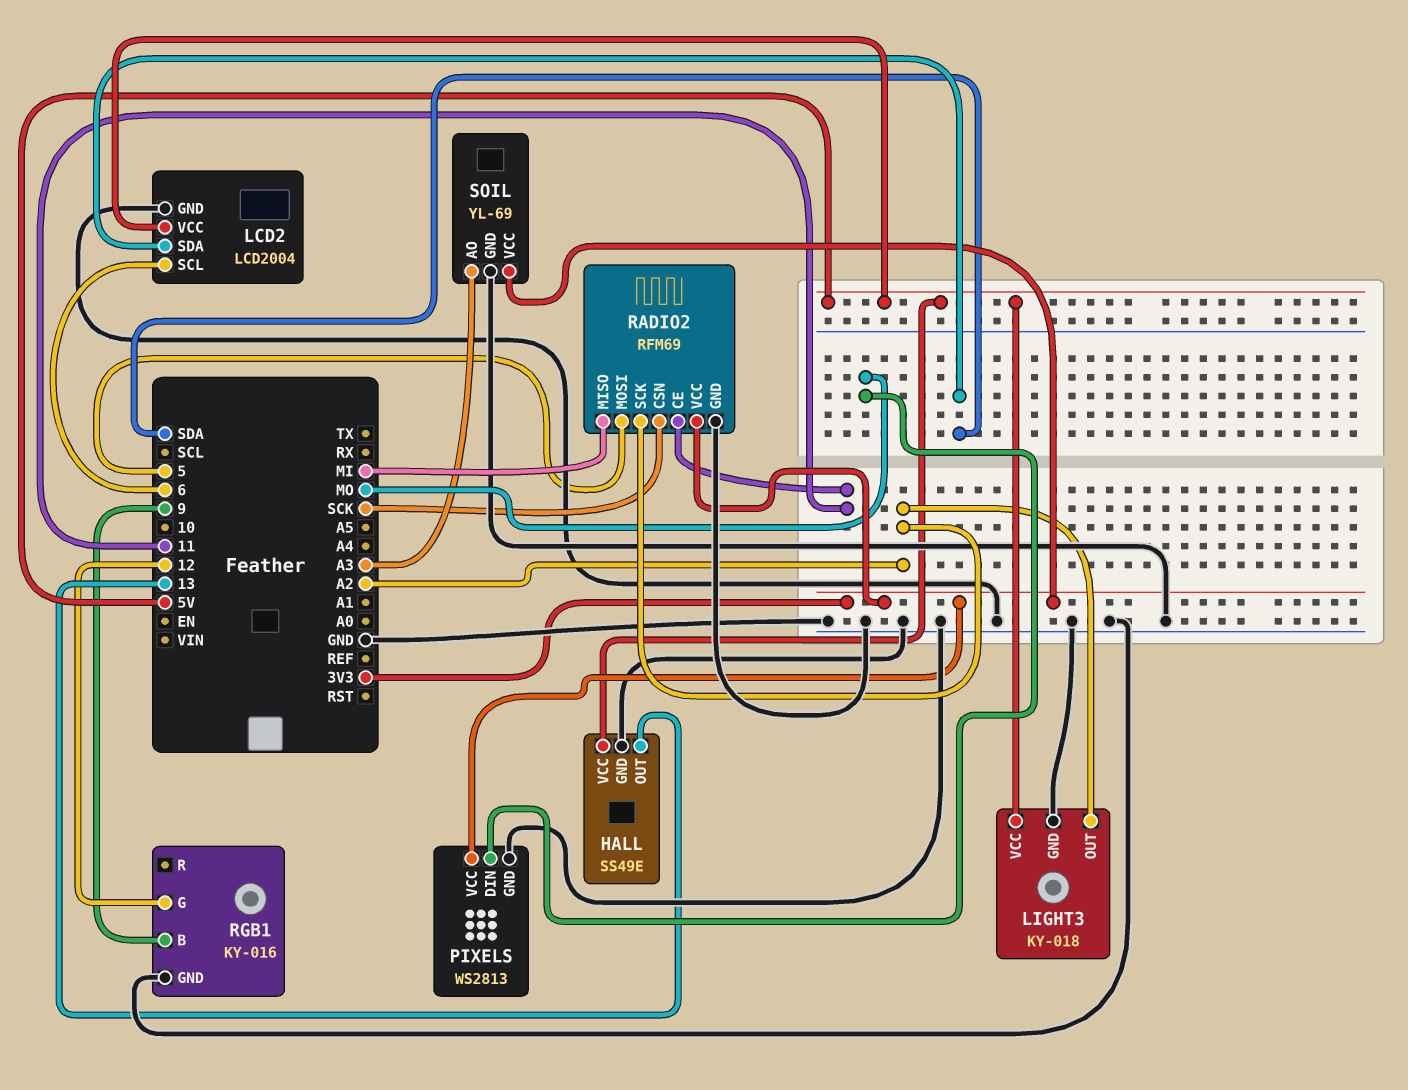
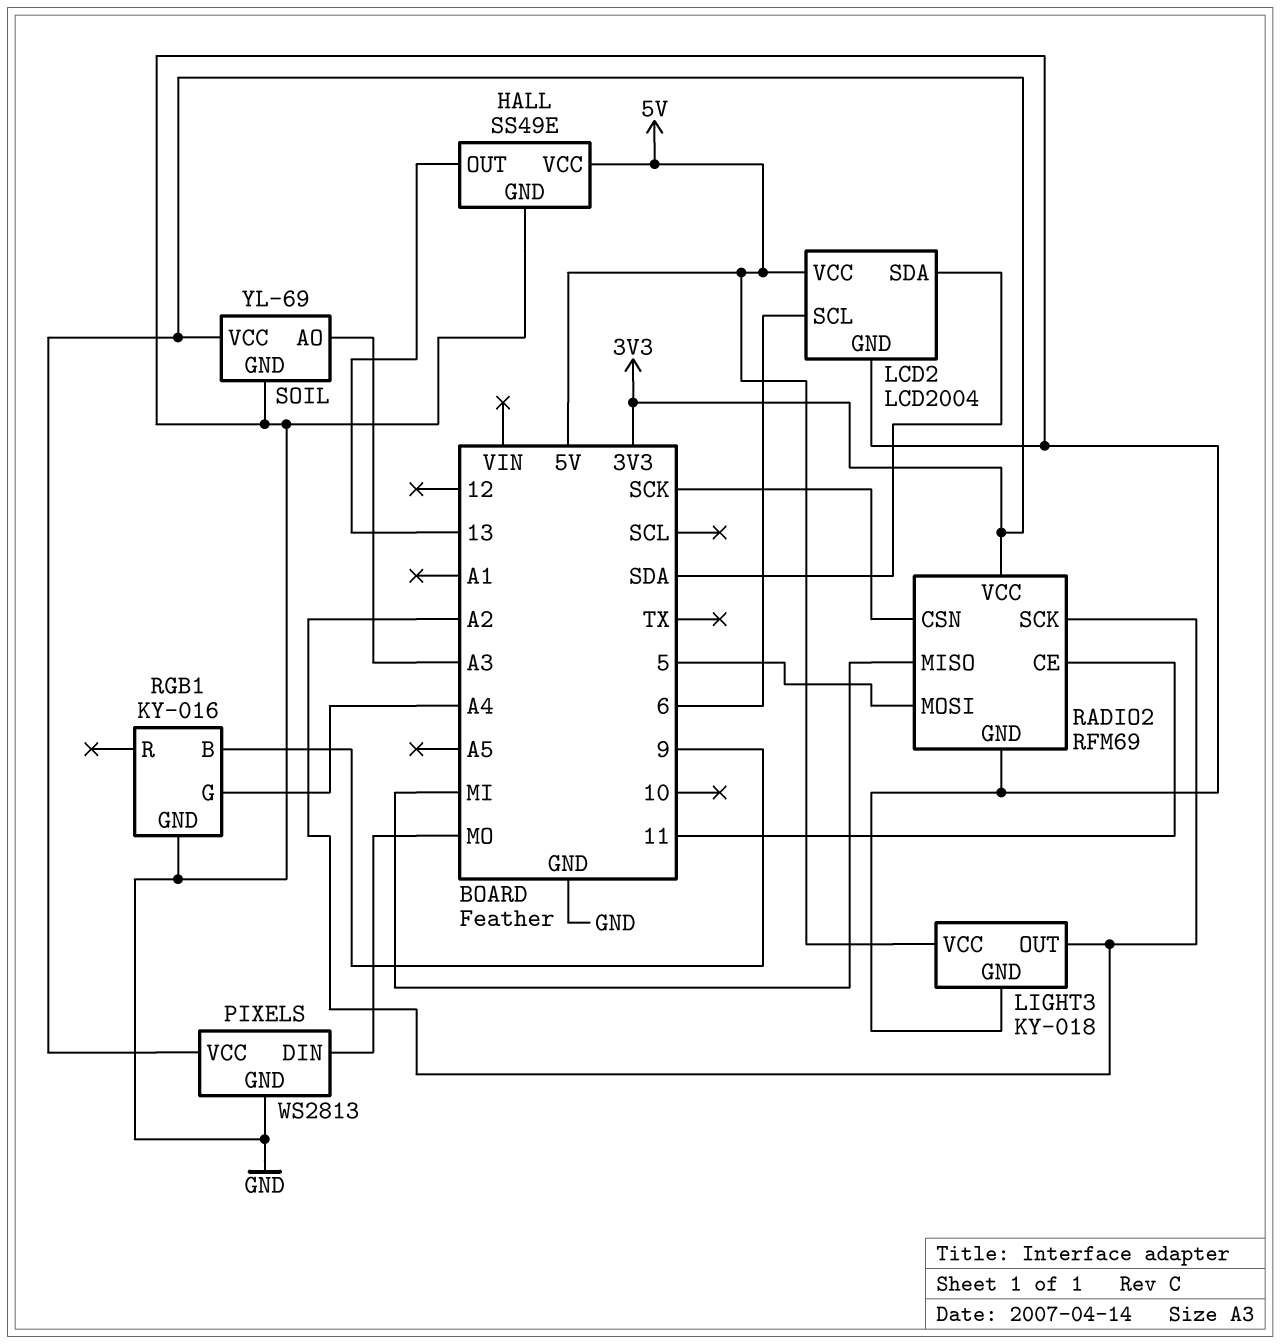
RGB1 pin G: 12 -> A4

